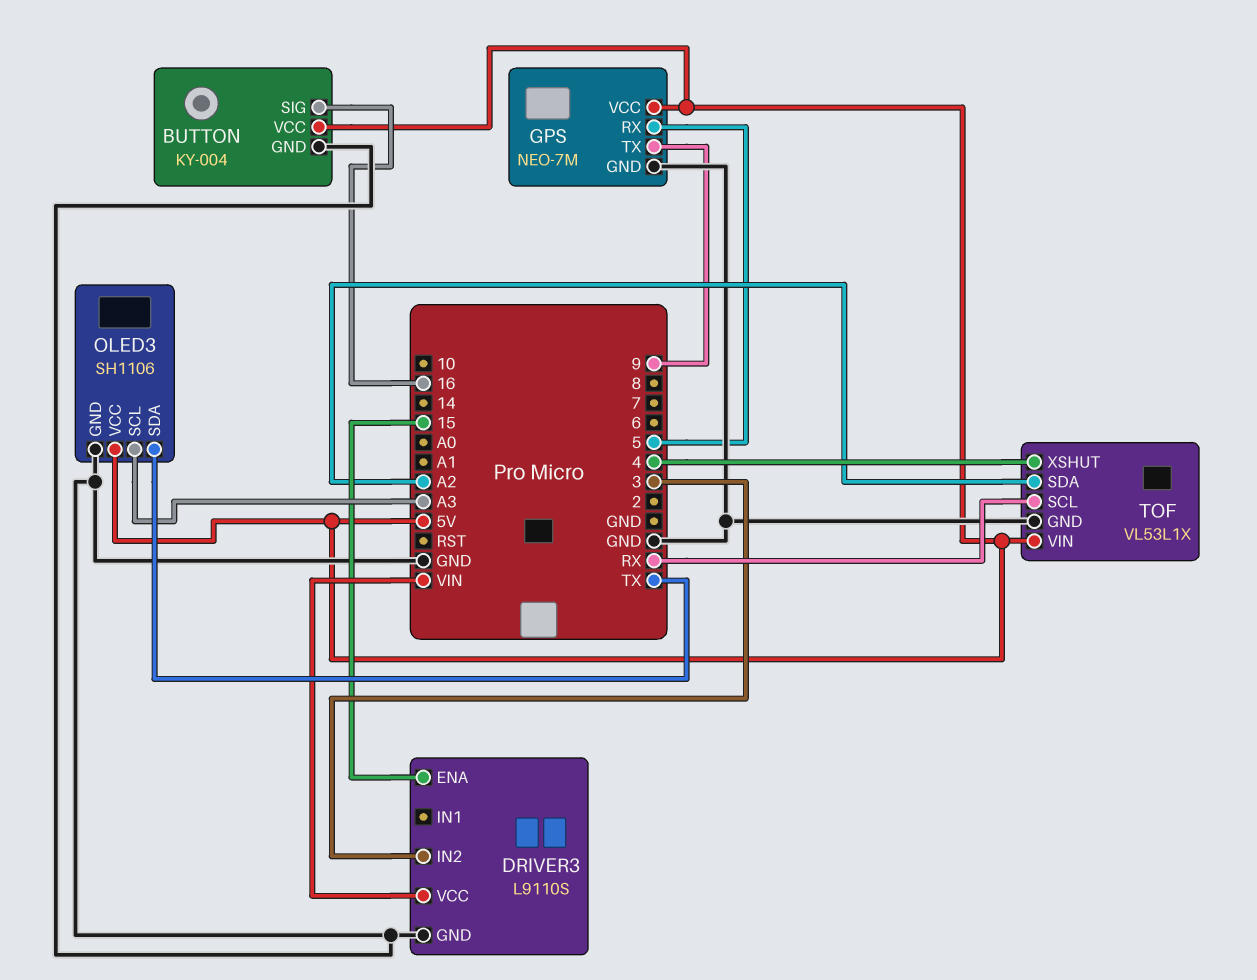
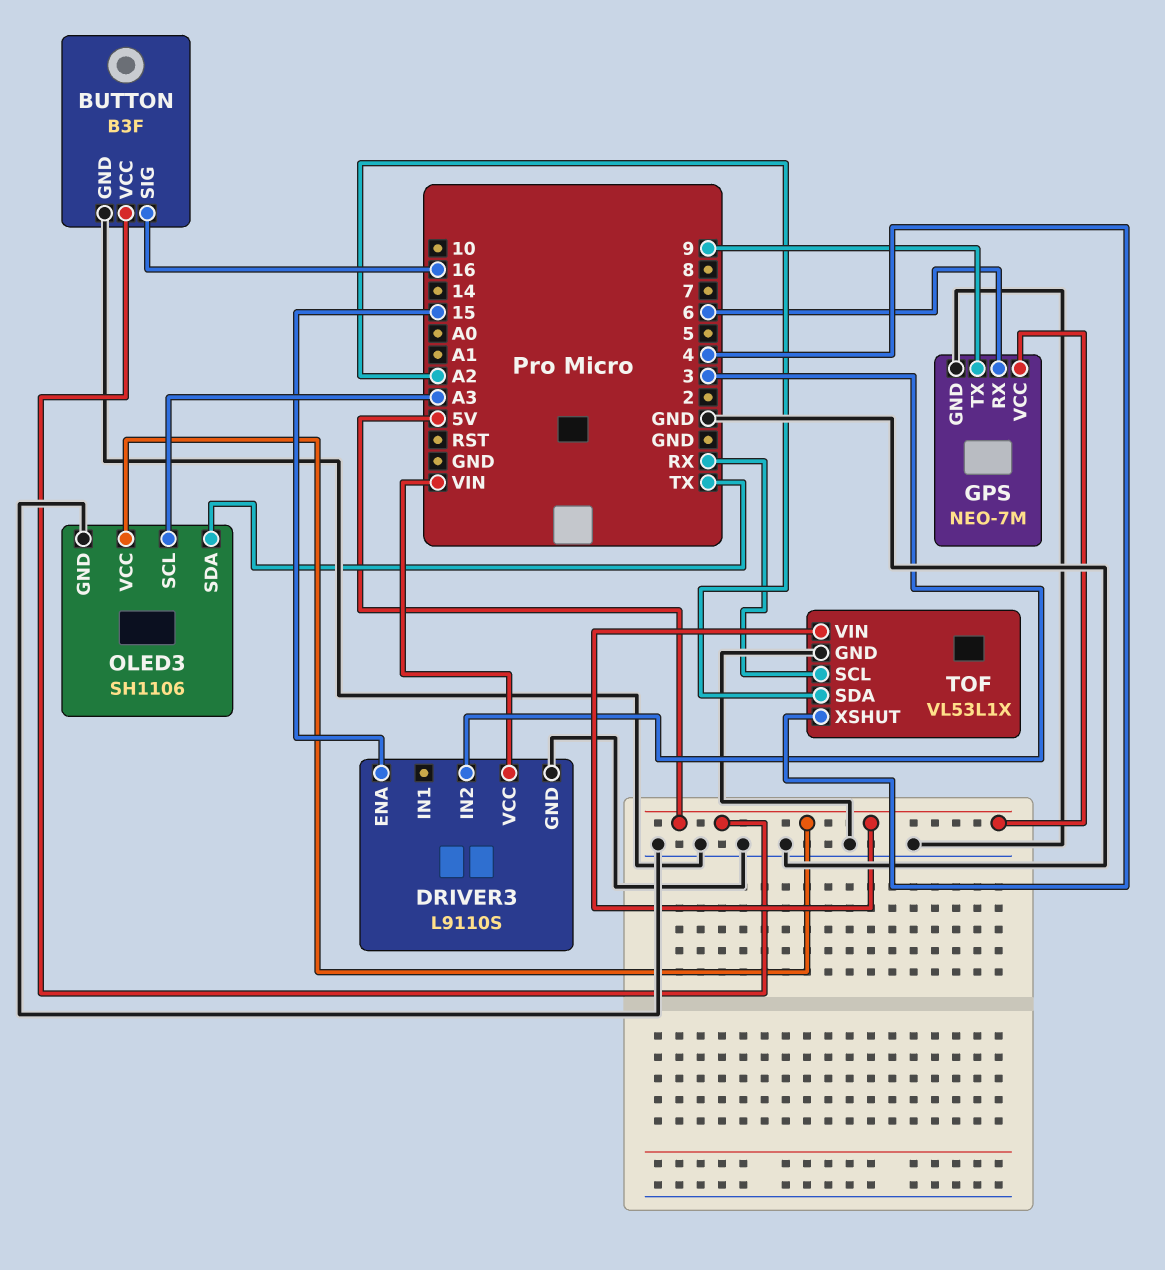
BUTTON: KY-004 -> B3F
GPS pin RX: 5 -> 6

